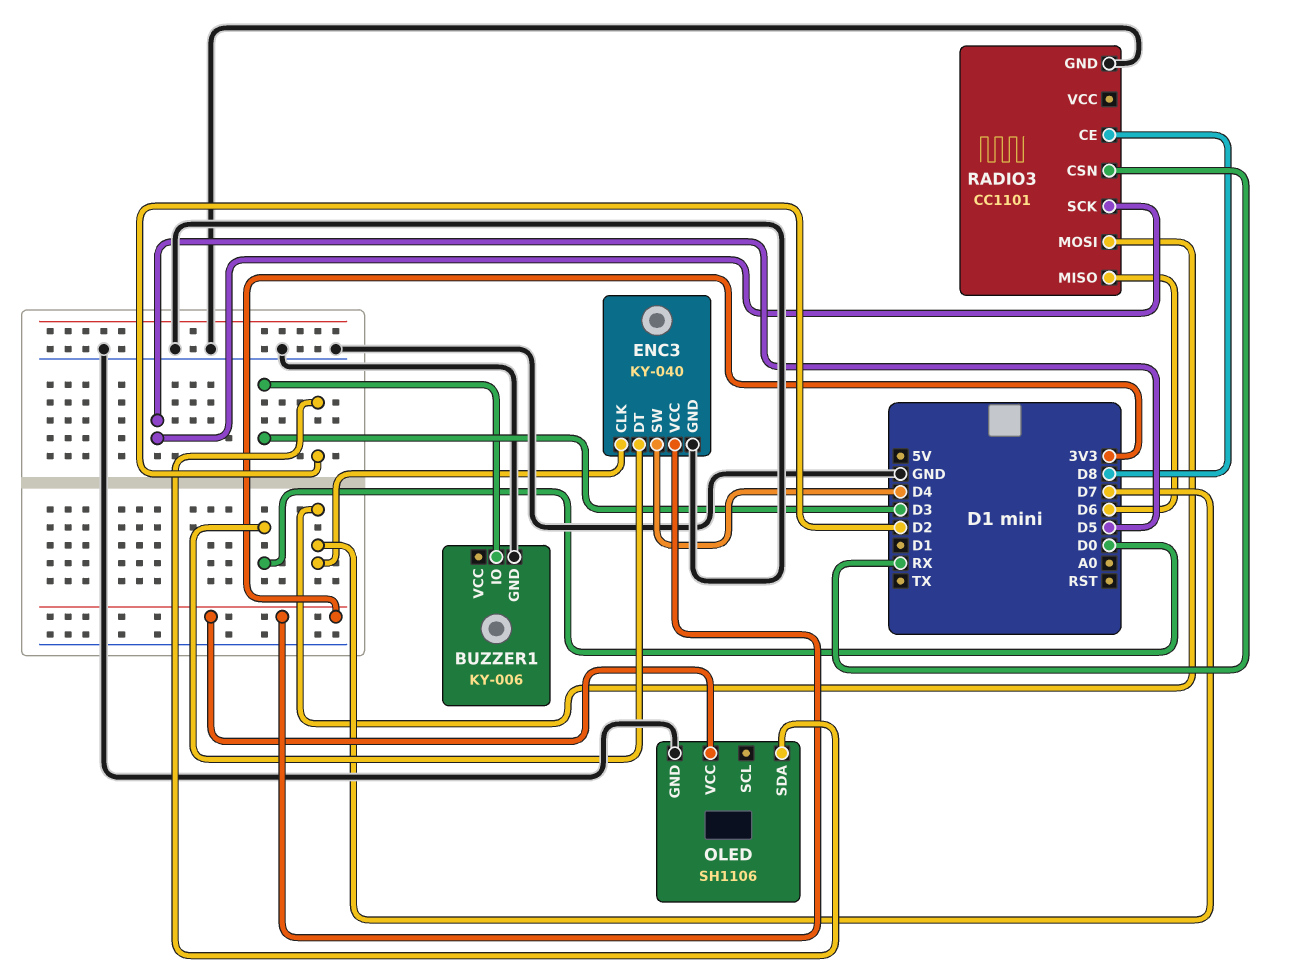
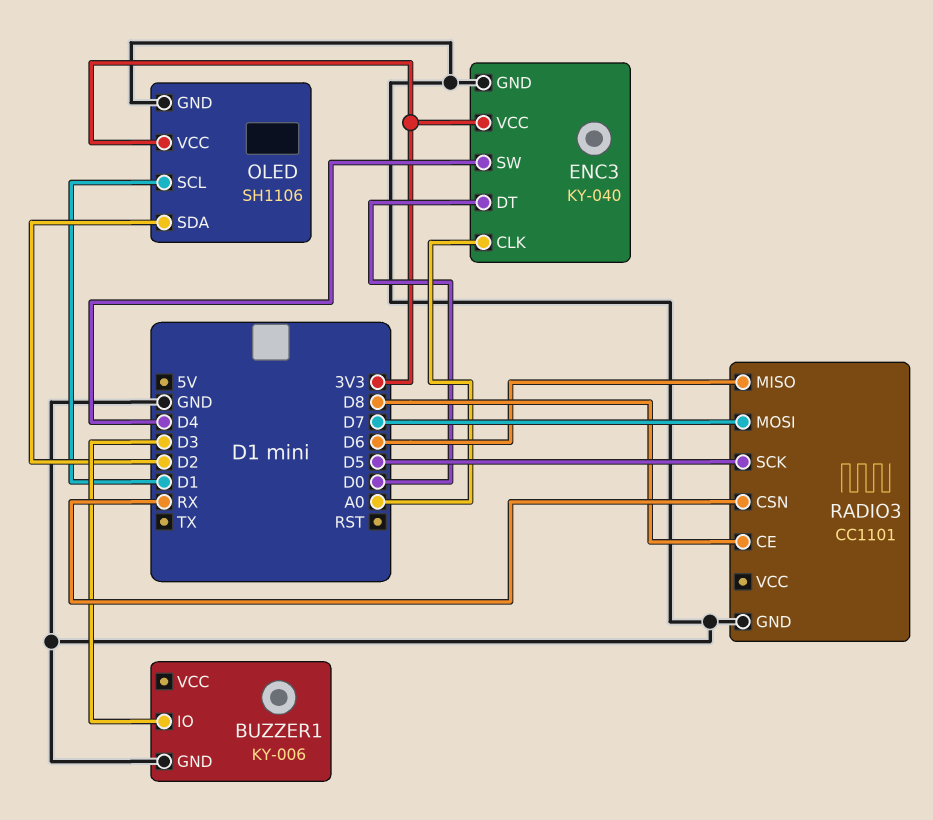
ENC3 pin CLK: D7 -> A0
OLED pin SCL: none -> D1

